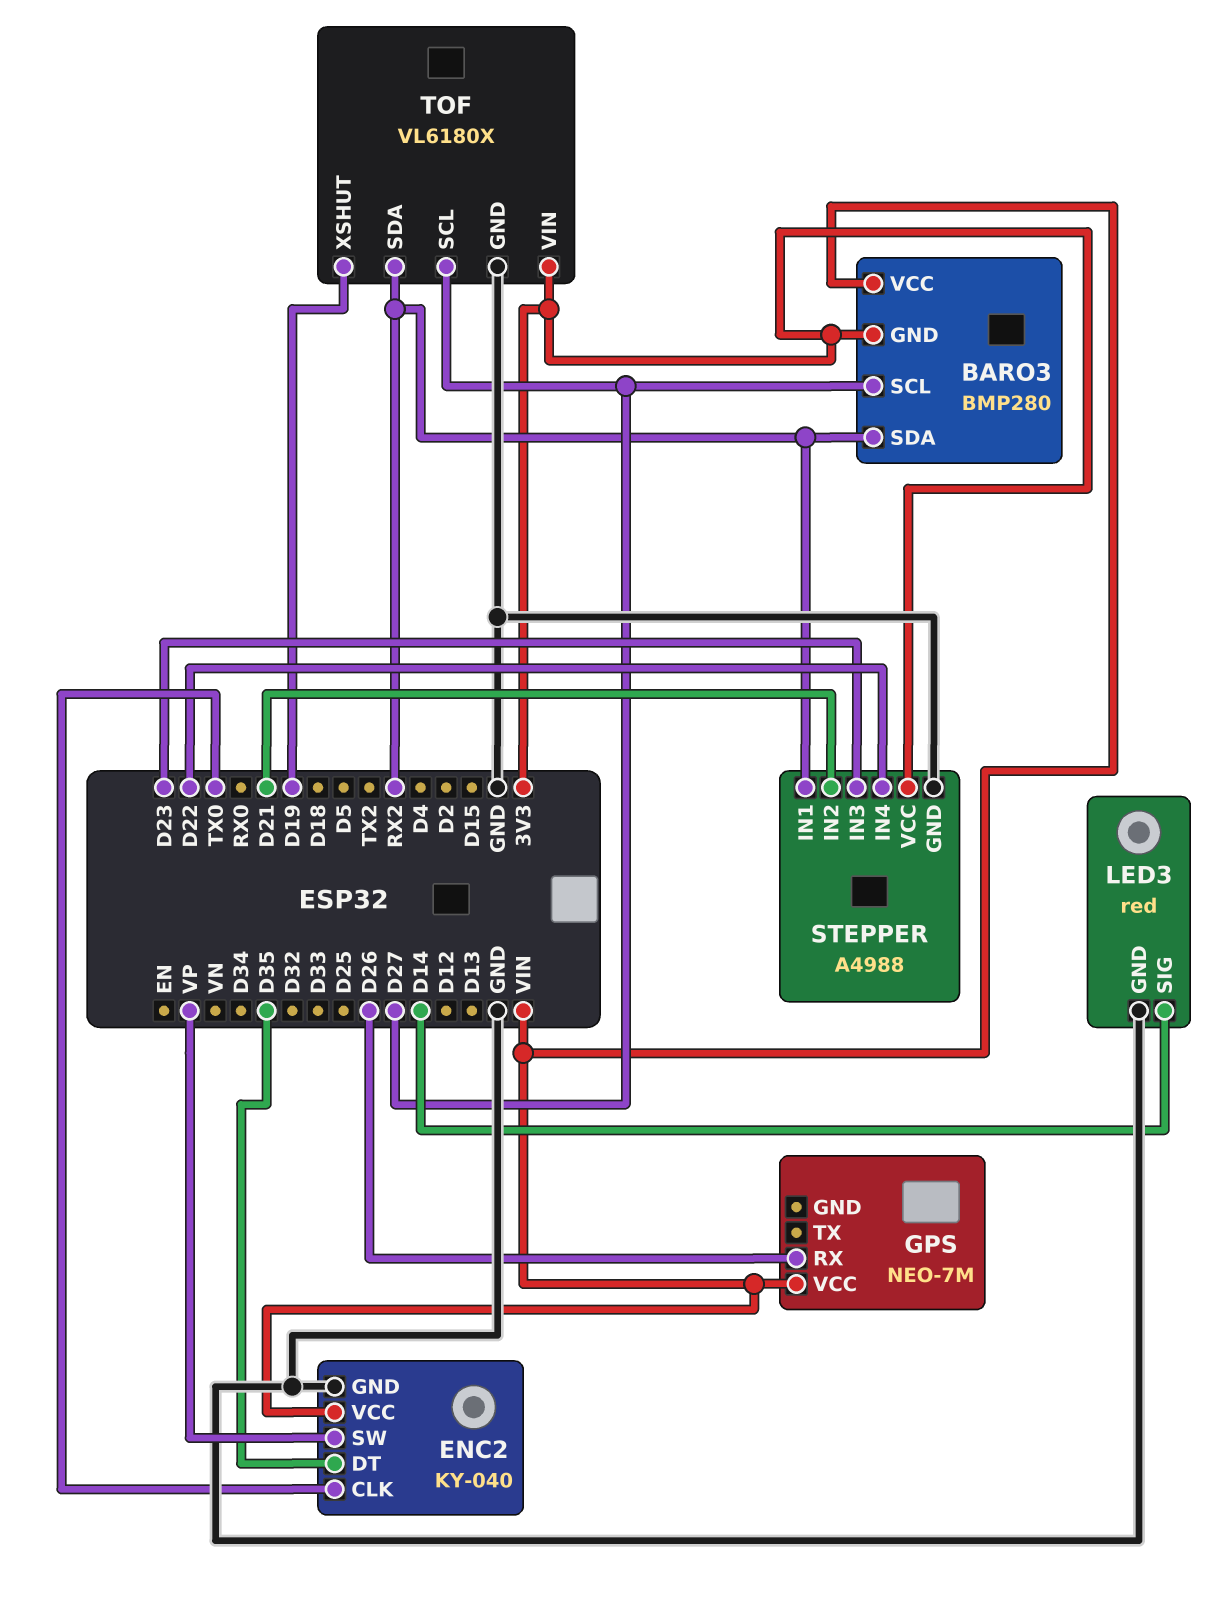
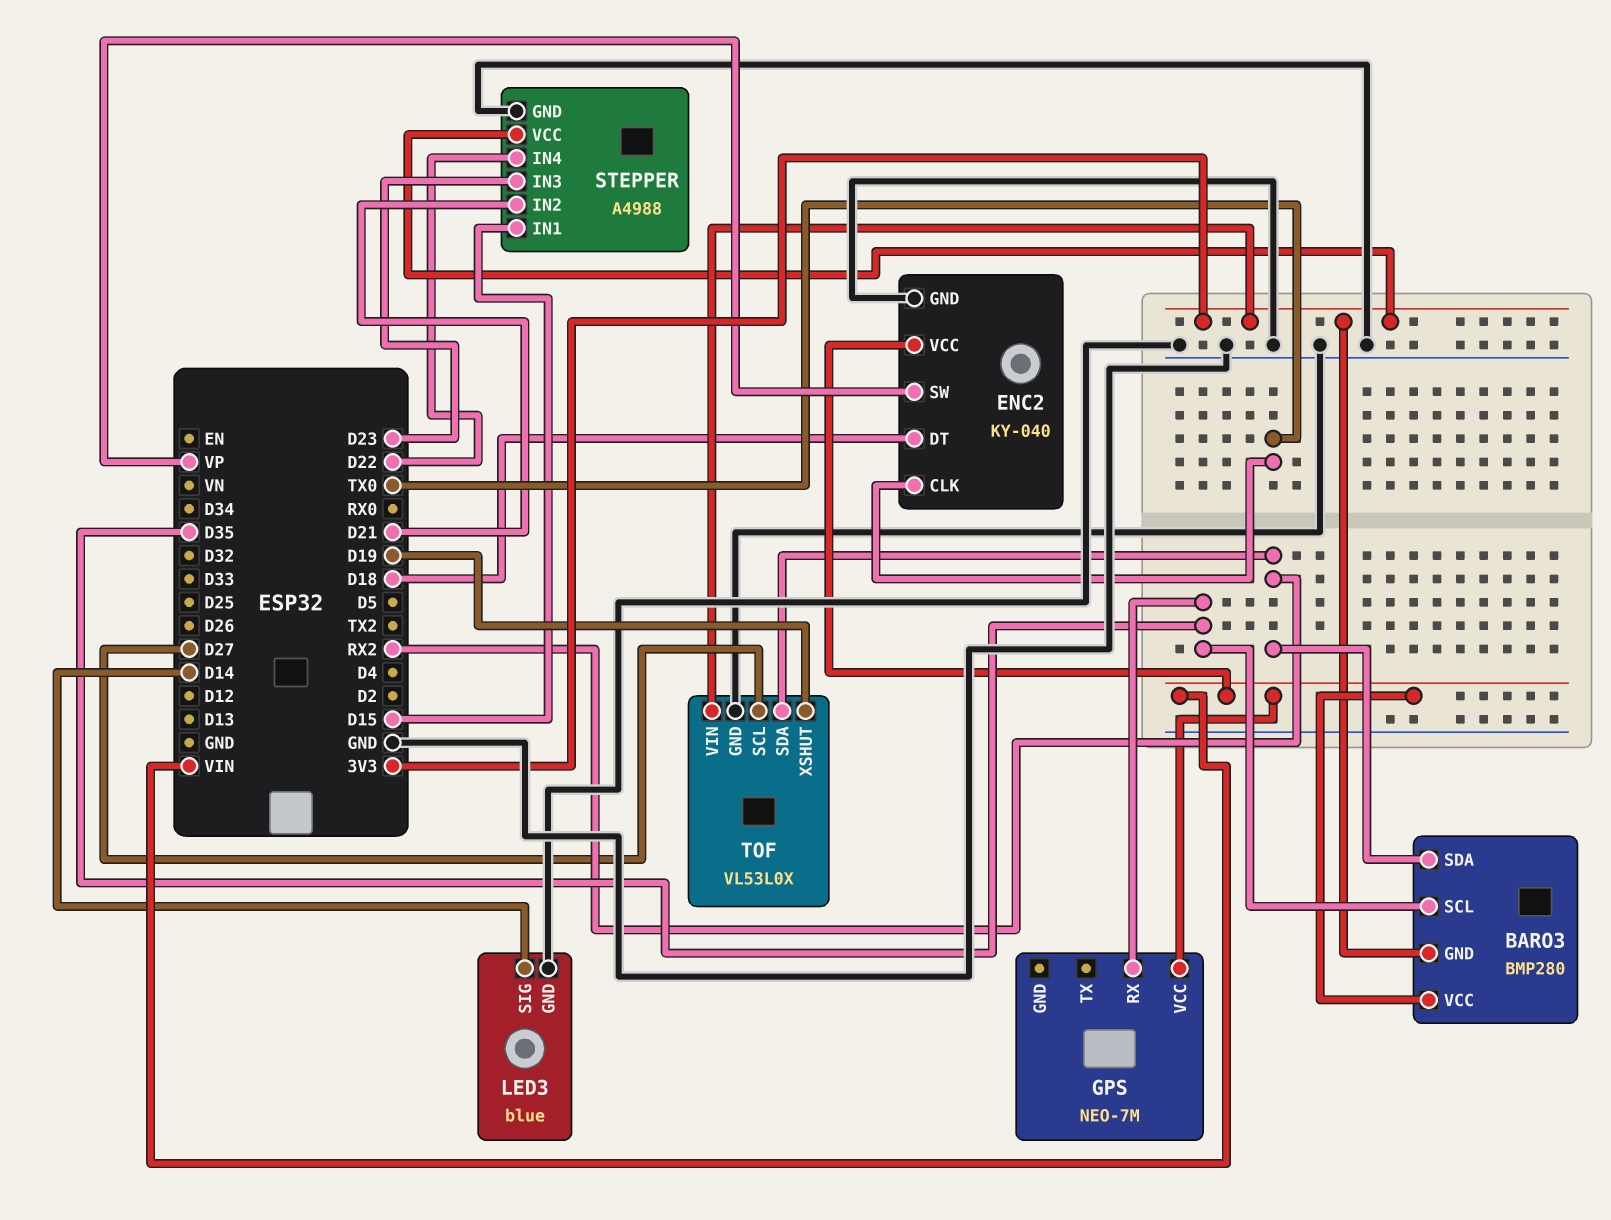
BARO3 pin SCL: D27 -> D35
ENC2 pin DT: D35 -> D18
GPS pin RX: D26 -> D35
LED3: red -> blue
STEPPER pin IN1: RX2 -> D15
TOF: VL6180X -> VL53L0X

